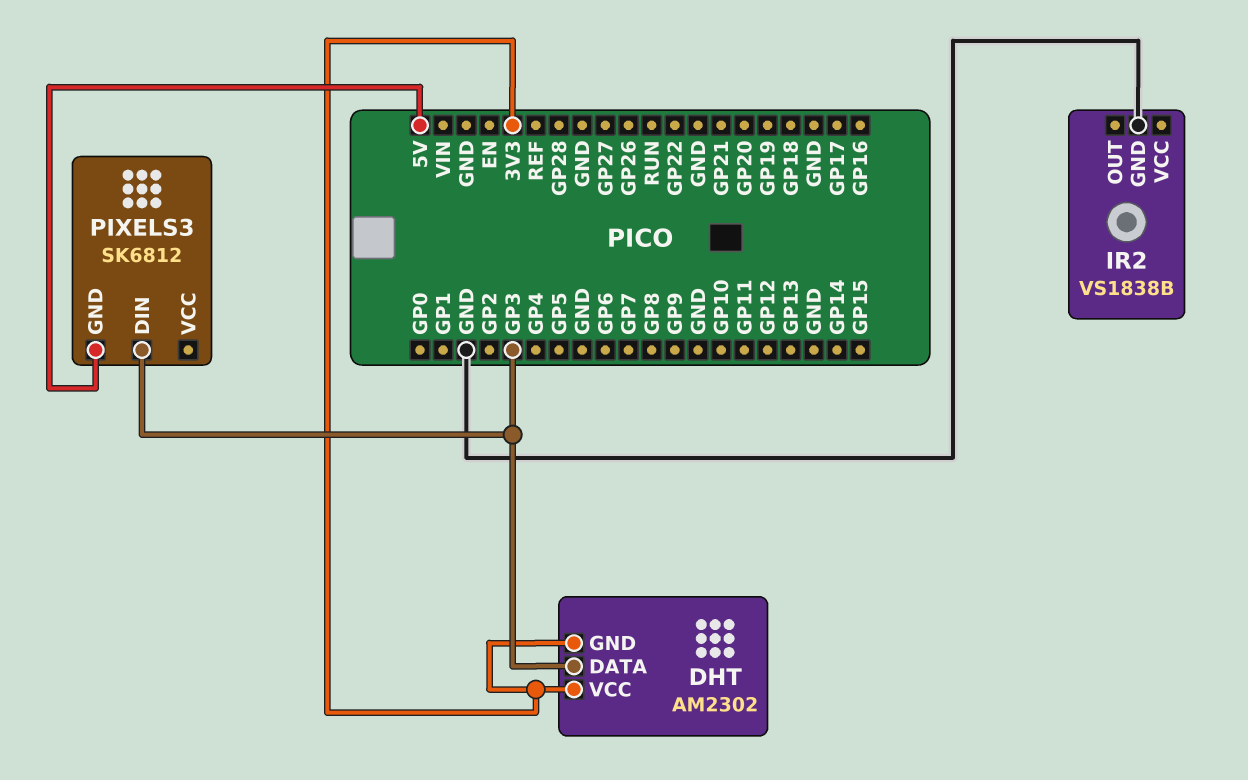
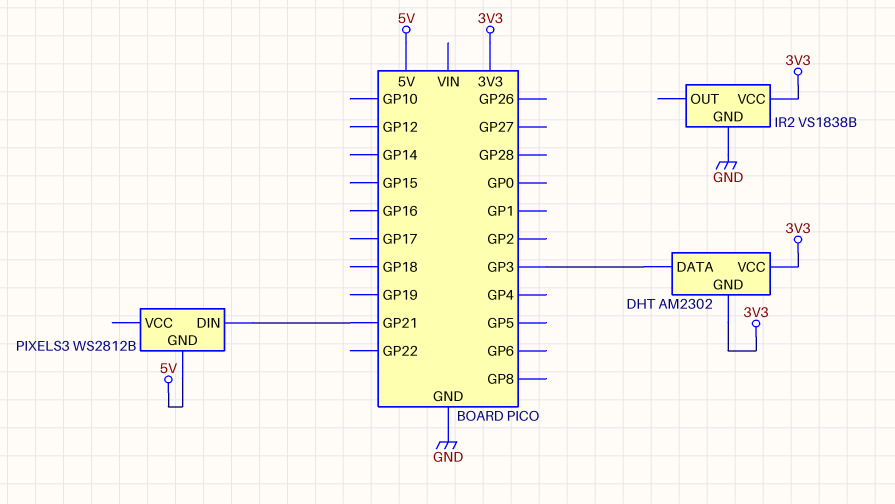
IR2 pin VCC: none -> 3V3
PIXELS3: SK6812 -> WS2812B
PIXELS3 pin DIN: GP3 -> GP21

